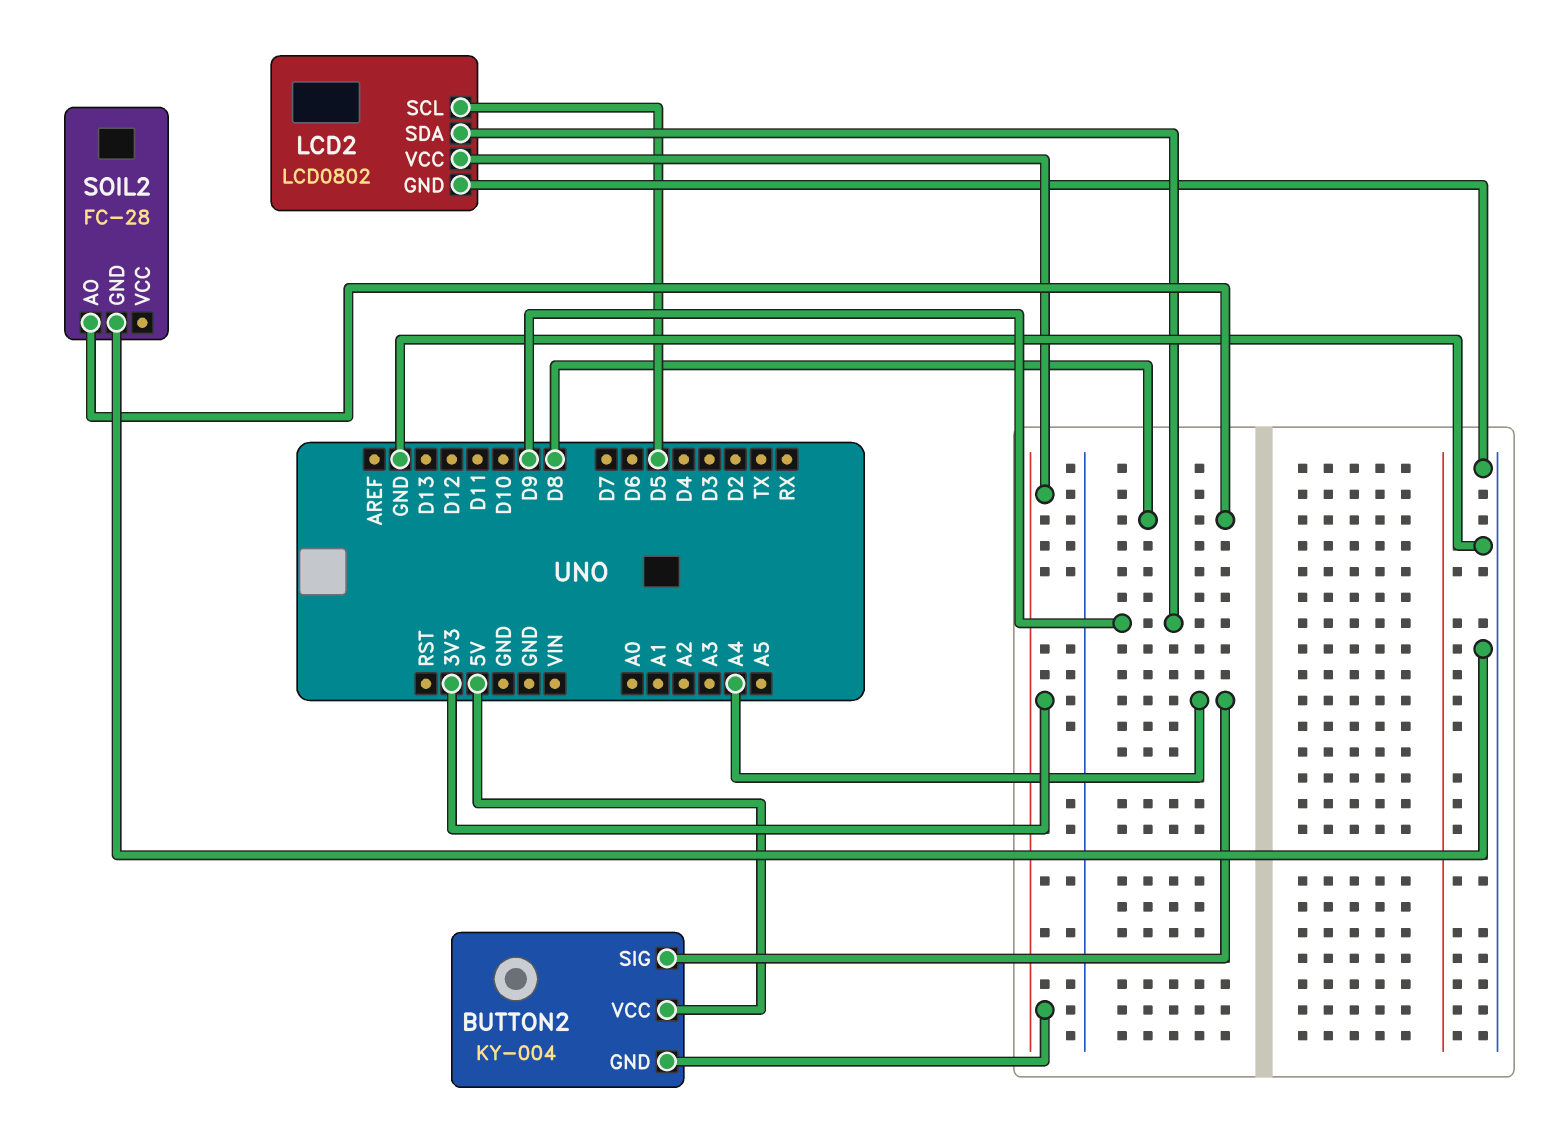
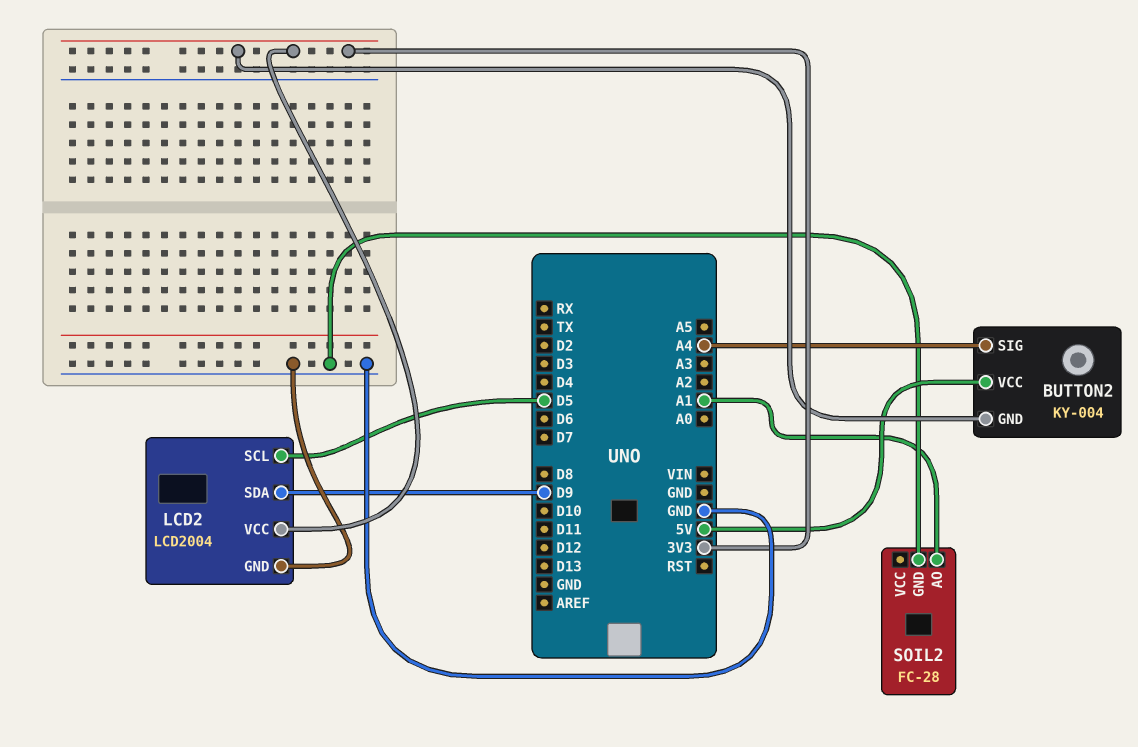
LCD2: LCD0802 -> LCD2004
SOIL2 pin AO: D8 -> A1

